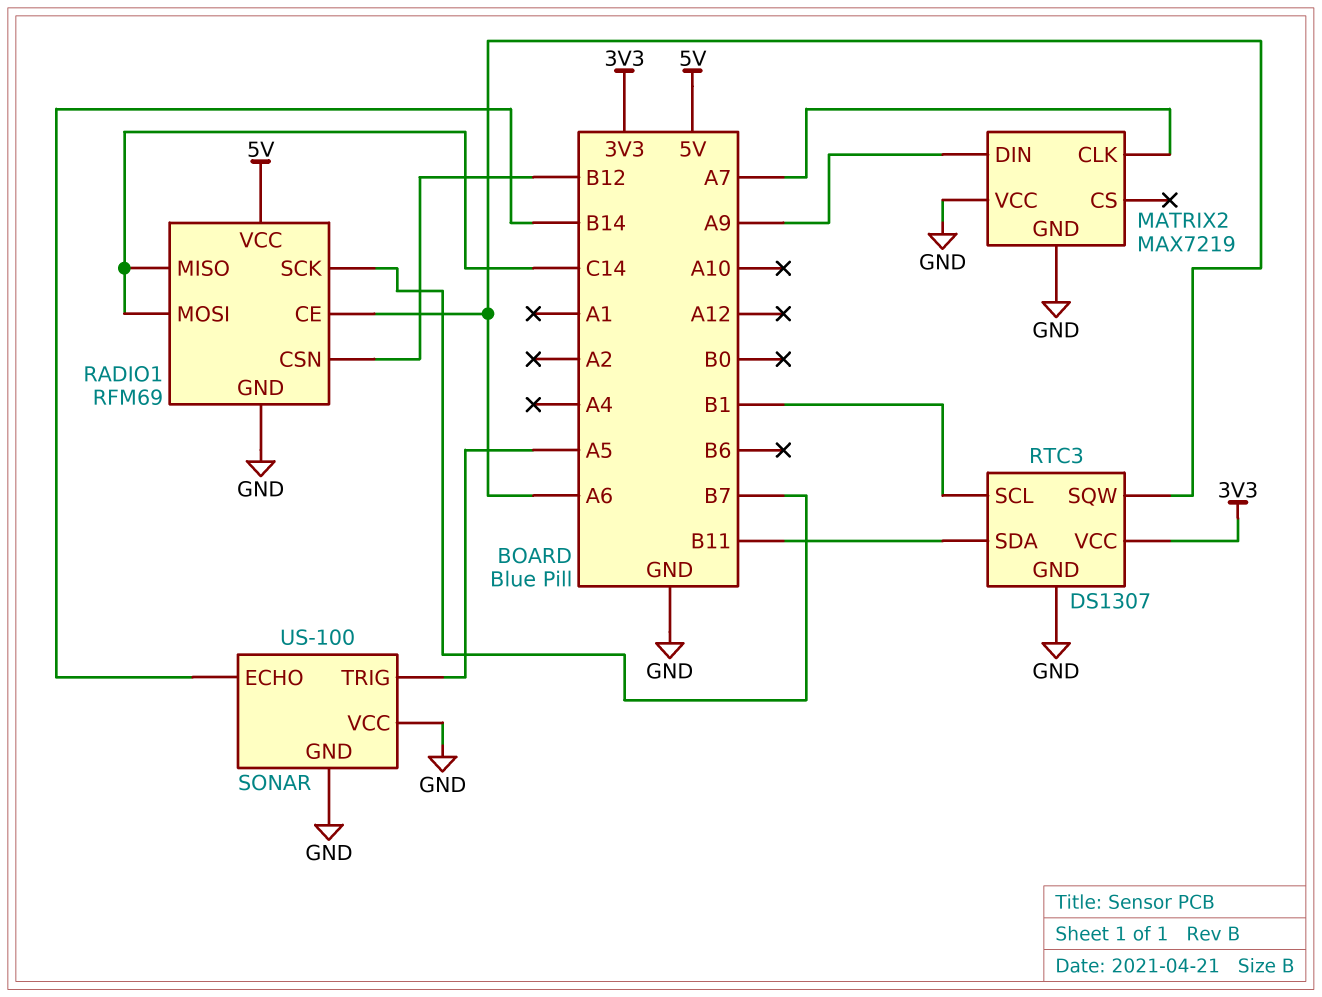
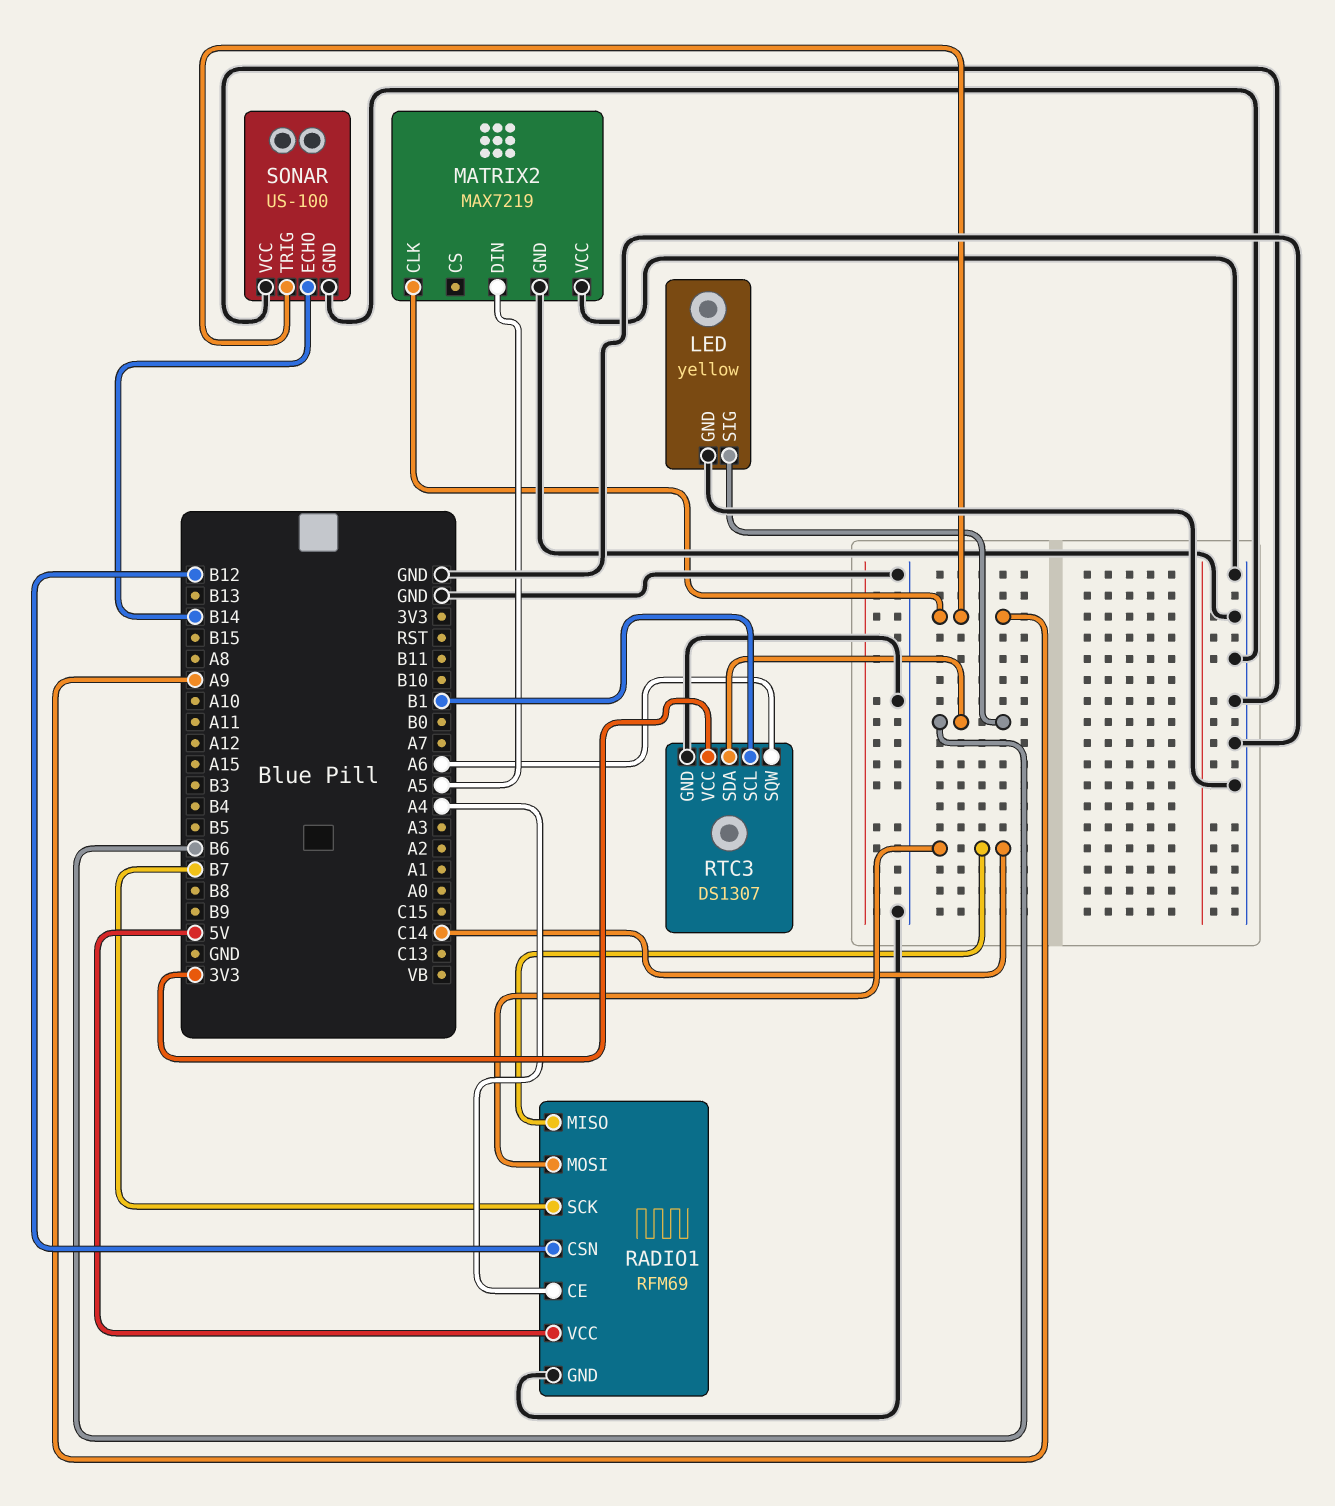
LED: none -> yellow
LED pin GND: none -> GND
LED pin SIG: none -> B6
MATRIX2 pin CLK: A7 -> A9
MATRIX2 pin DIN: A9 -> A5
RADIO1 pin CE: A6 -> A4
RTC3 pin SDA: B11 -> B6
SONAR pin TRIG: A5 -> A9

